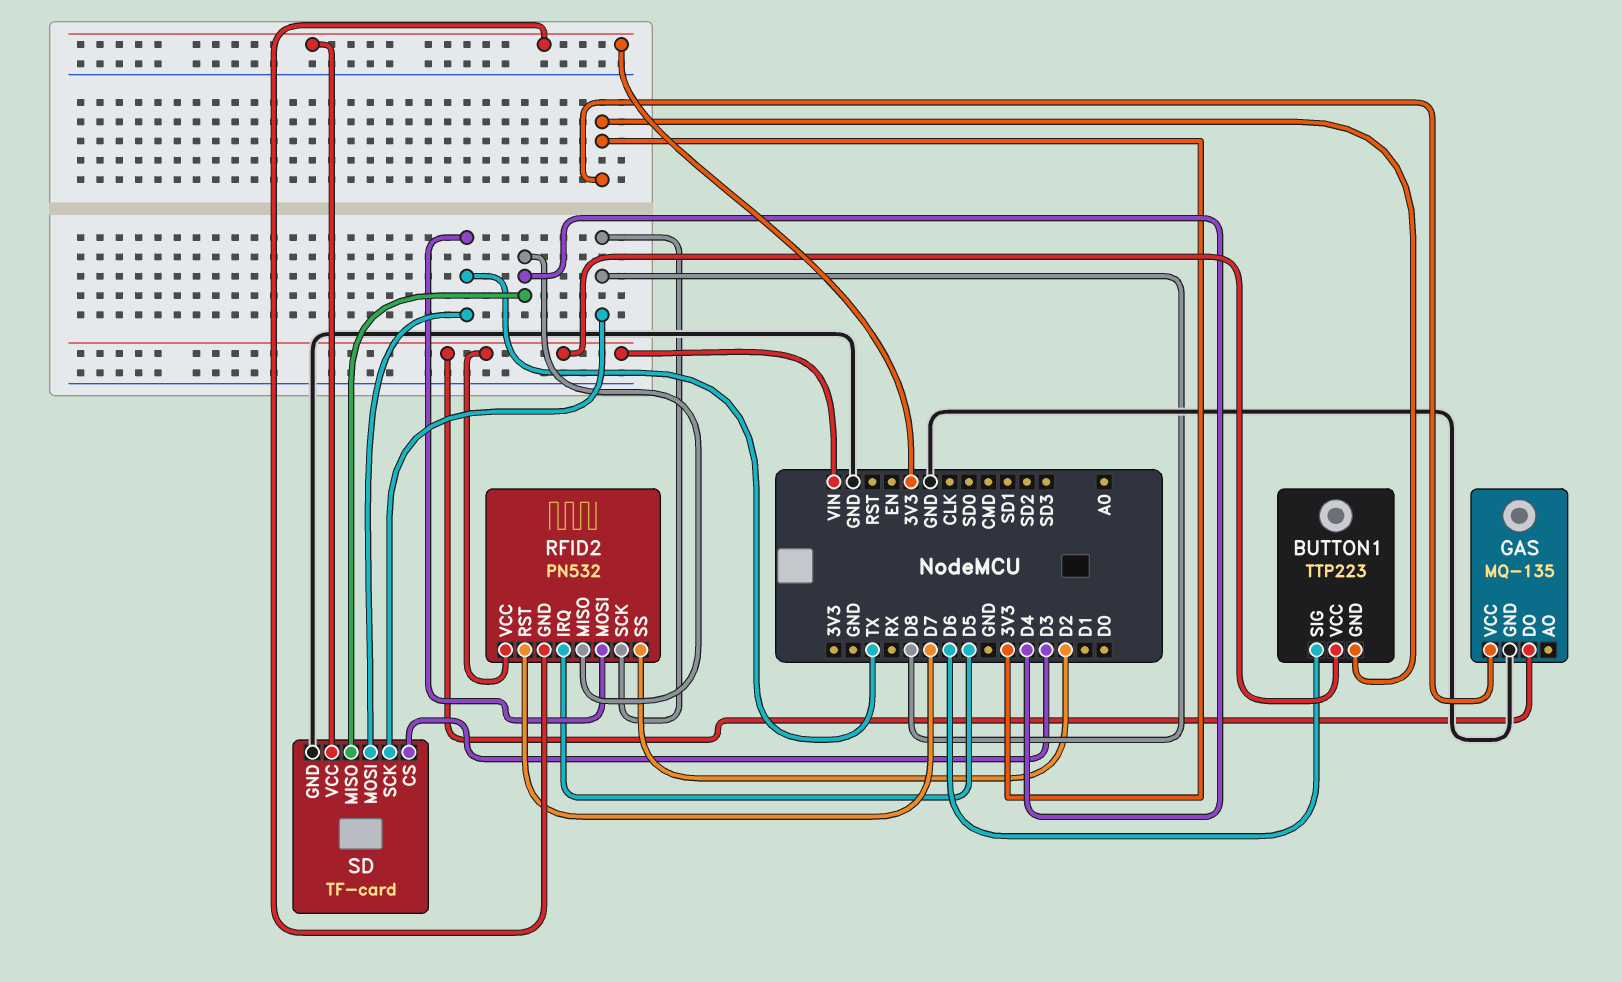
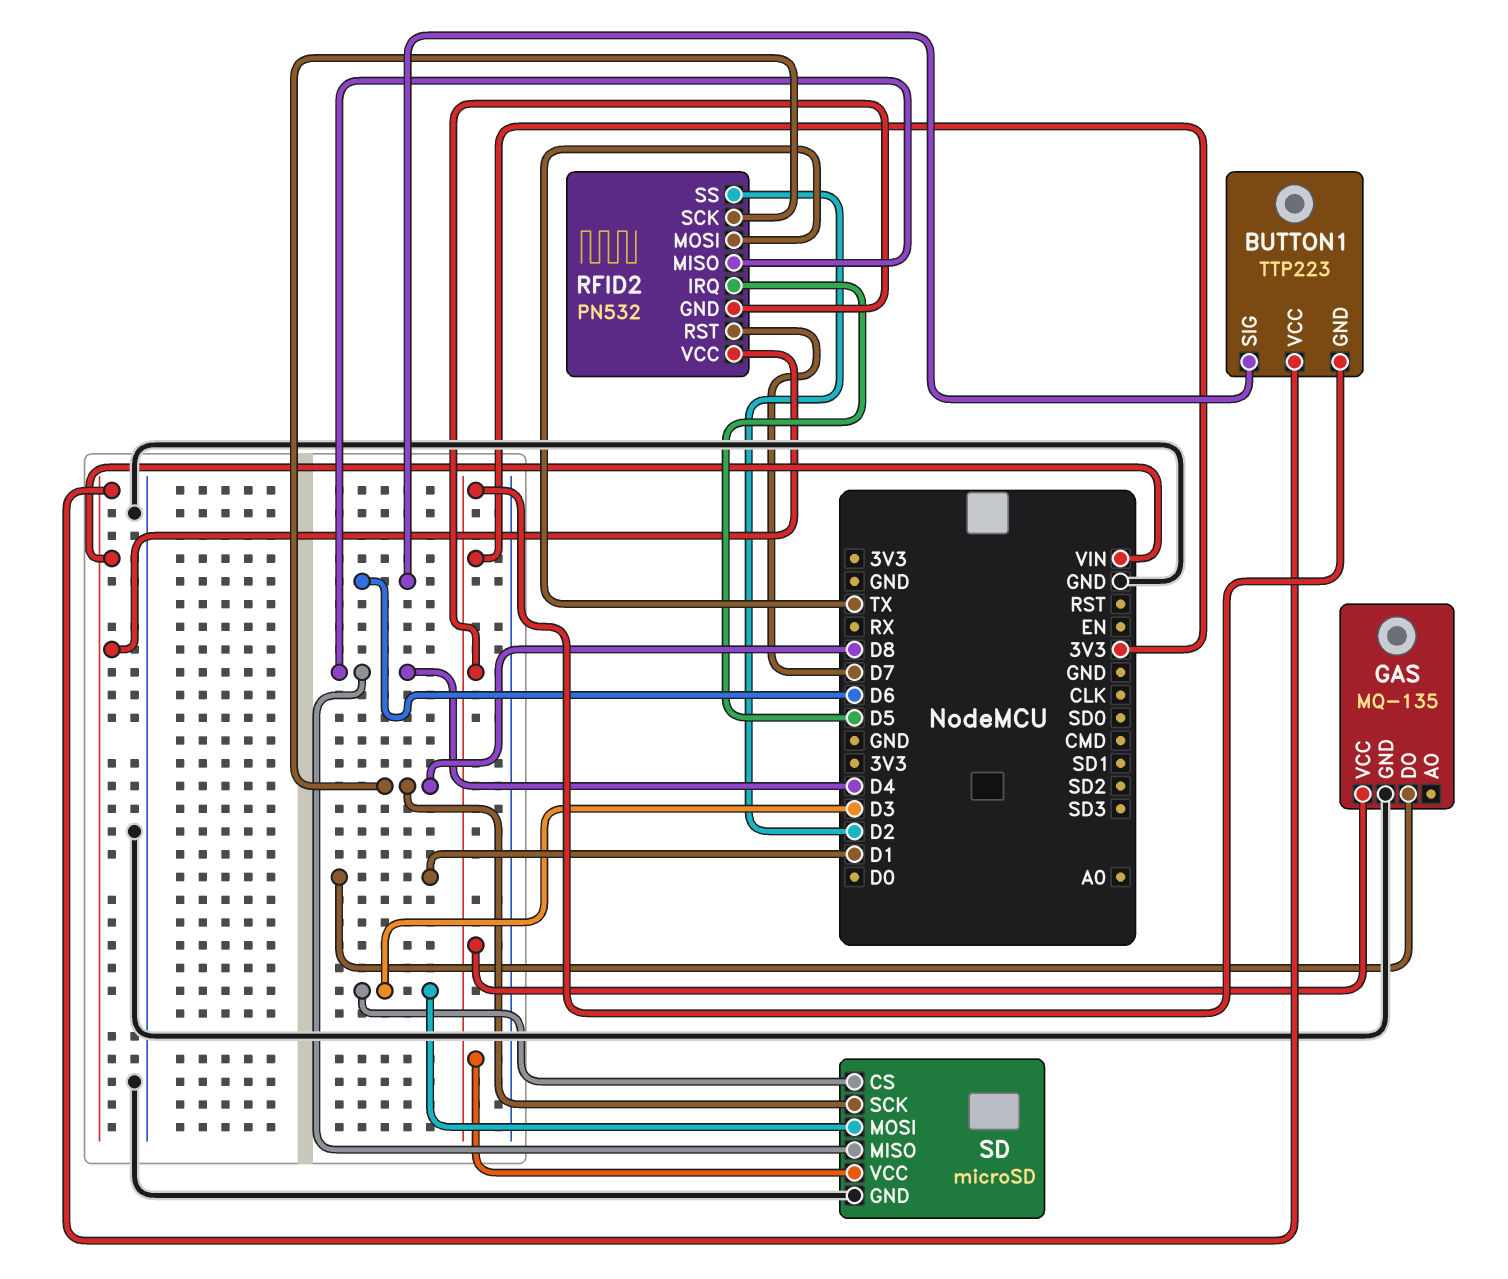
GAS pin DO: VIN -> D1
SD: TF-card -> microSD
SD pin MOSI: TX -> D3

